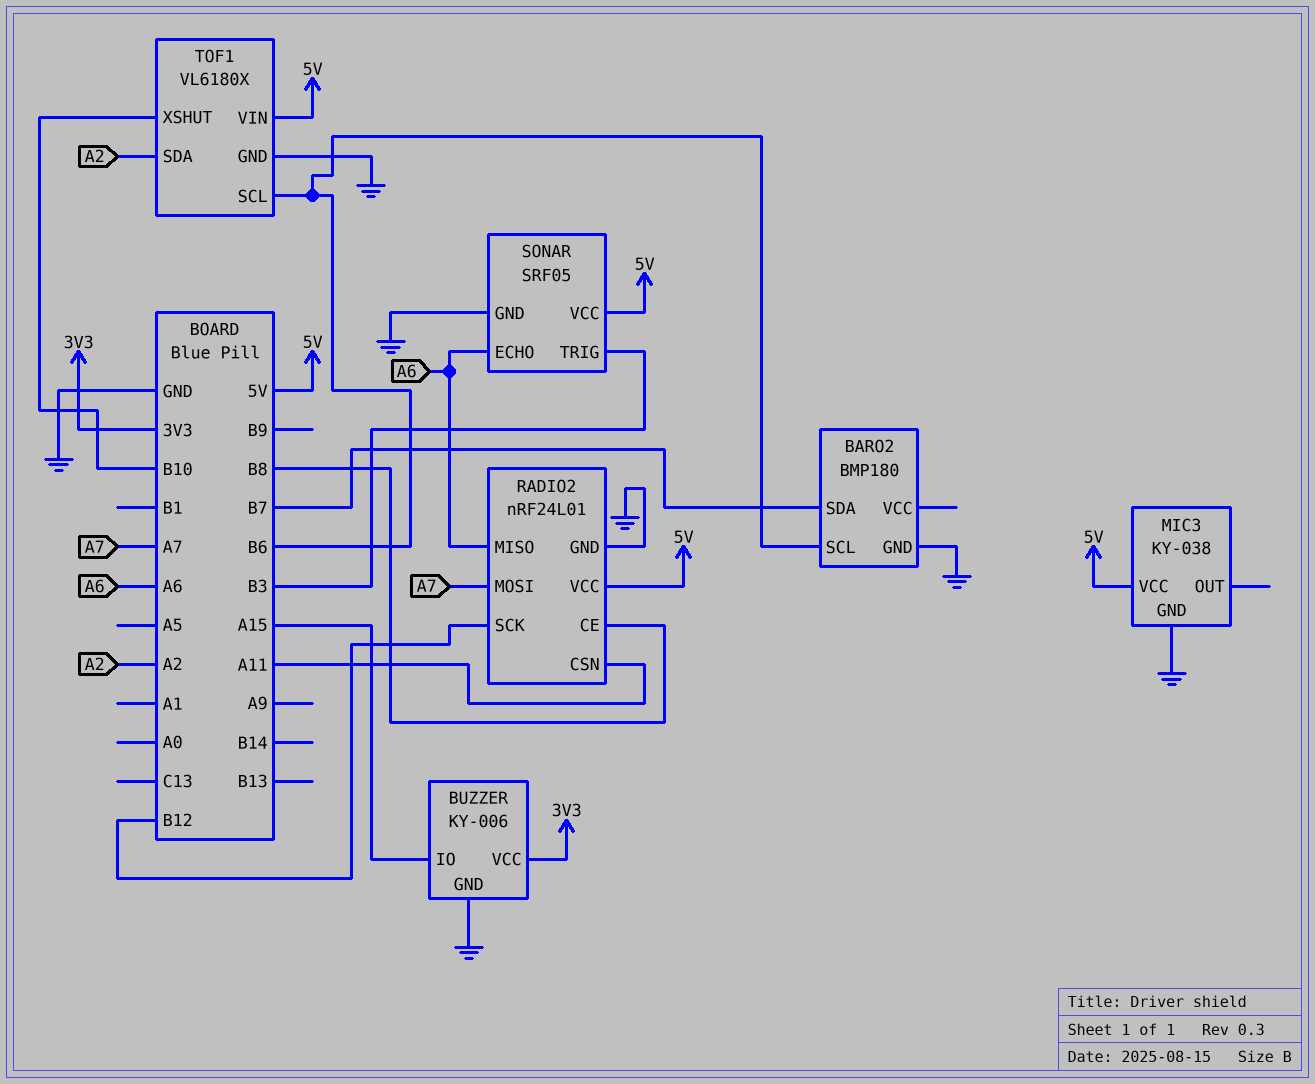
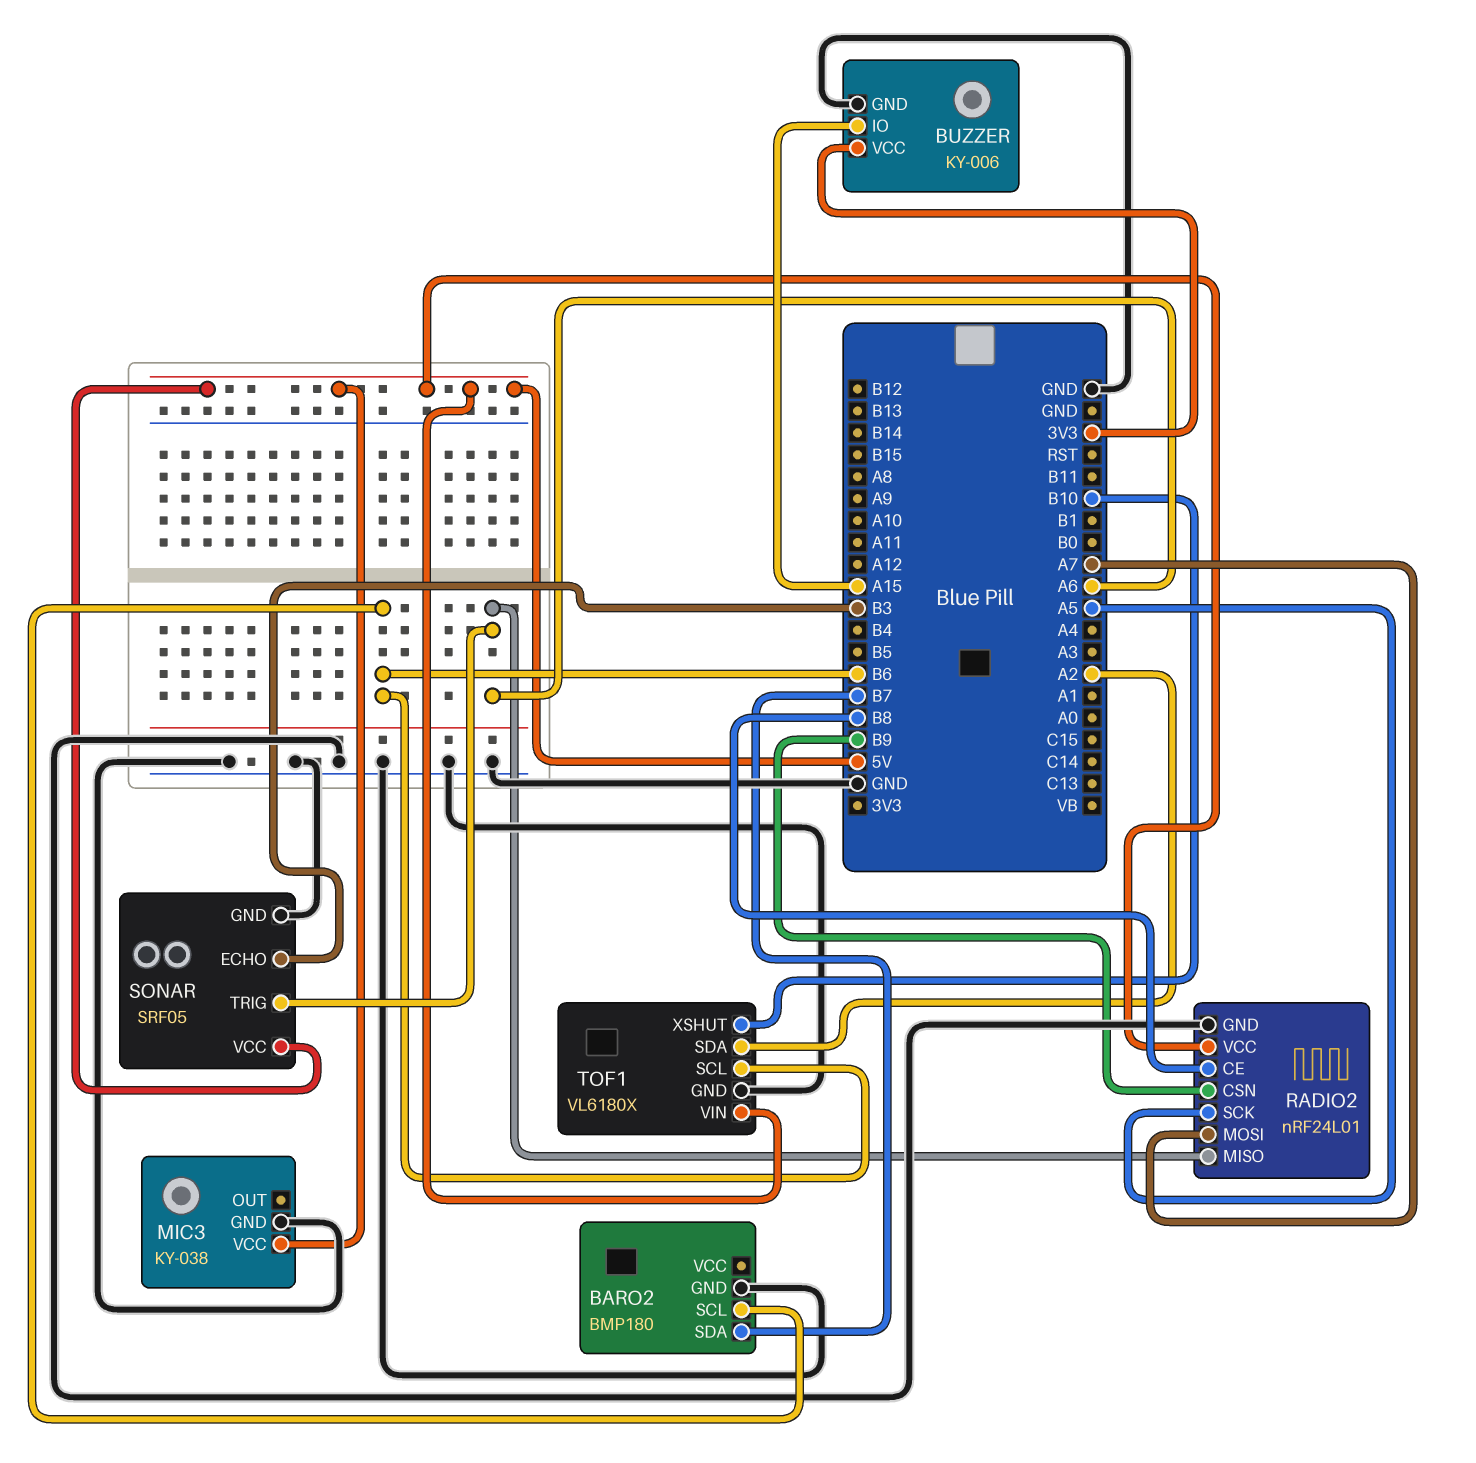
RADIO2 pin CSN: A11 -> B9
RADIO2 pin SCK: B12 -> A5
SONAR pin ECHO: A6 -> B3
SONAR pin TRIG: B3 -> A6

